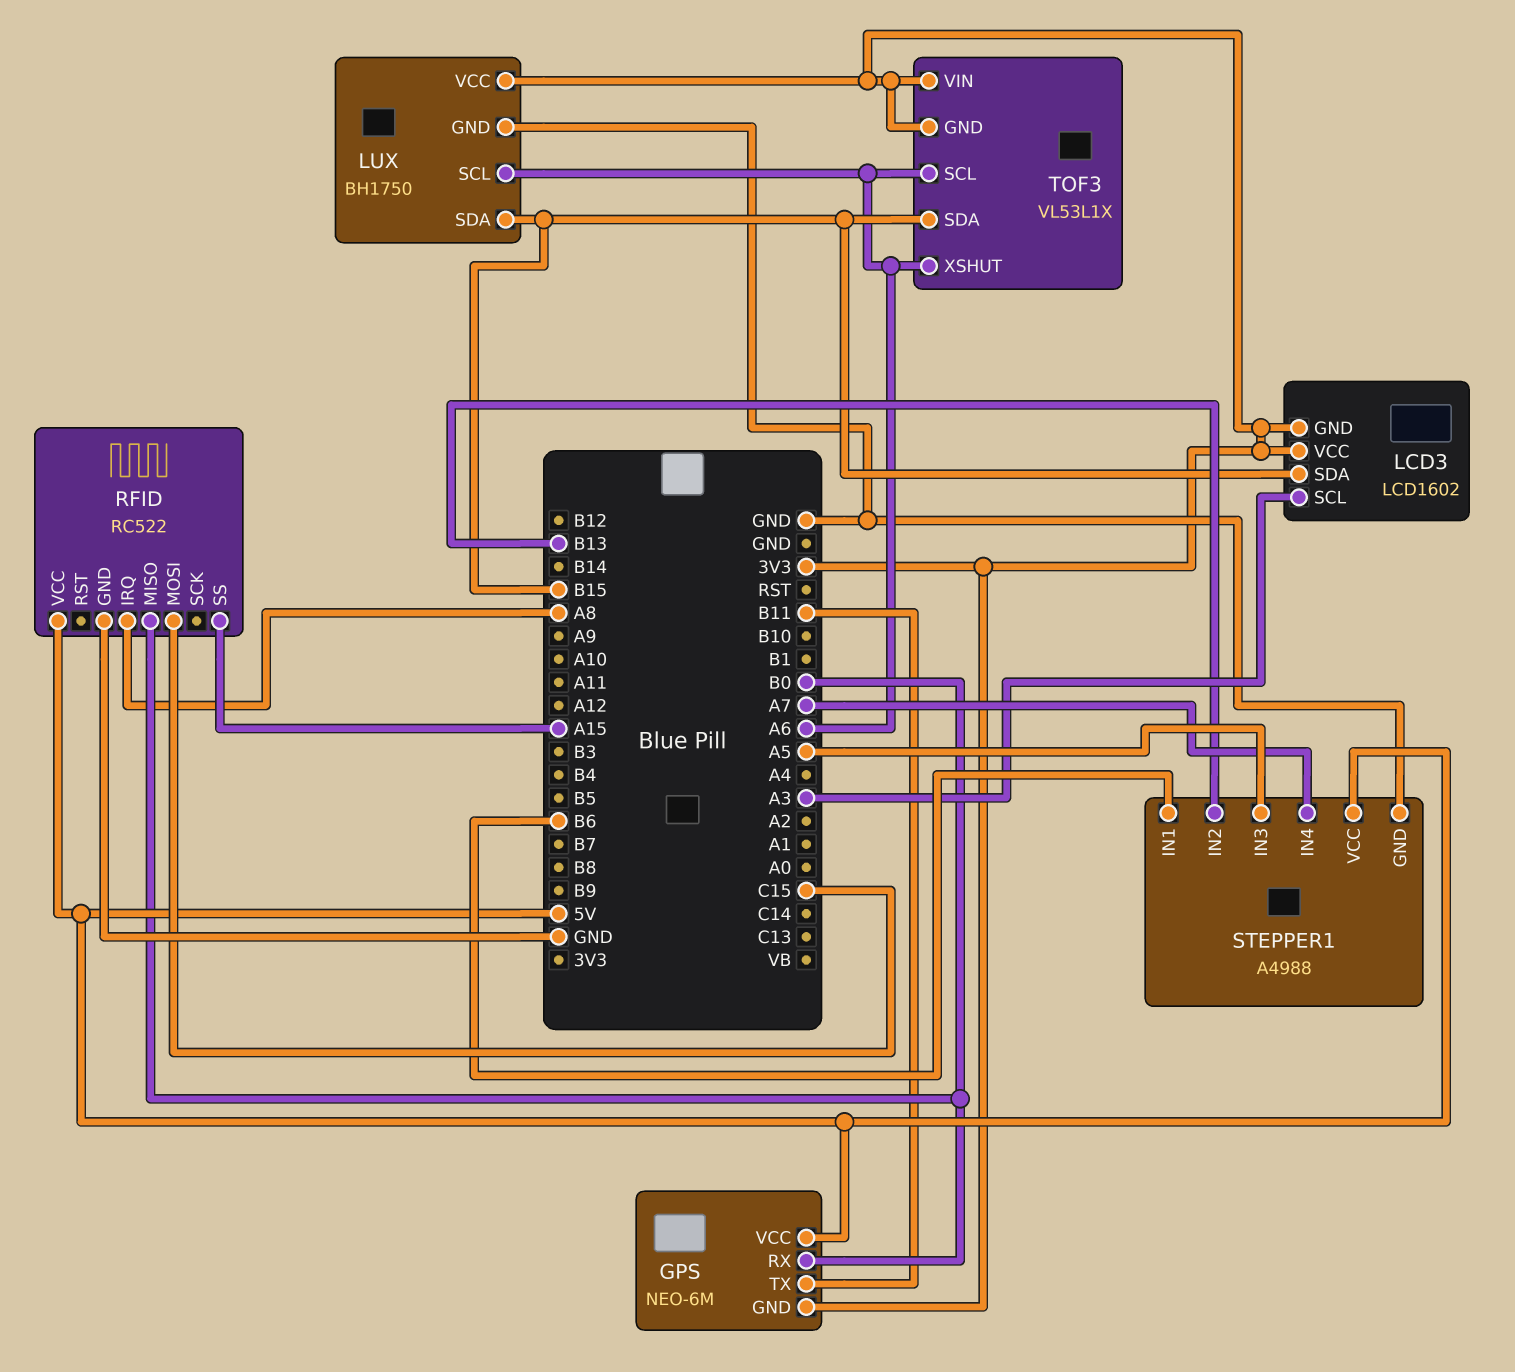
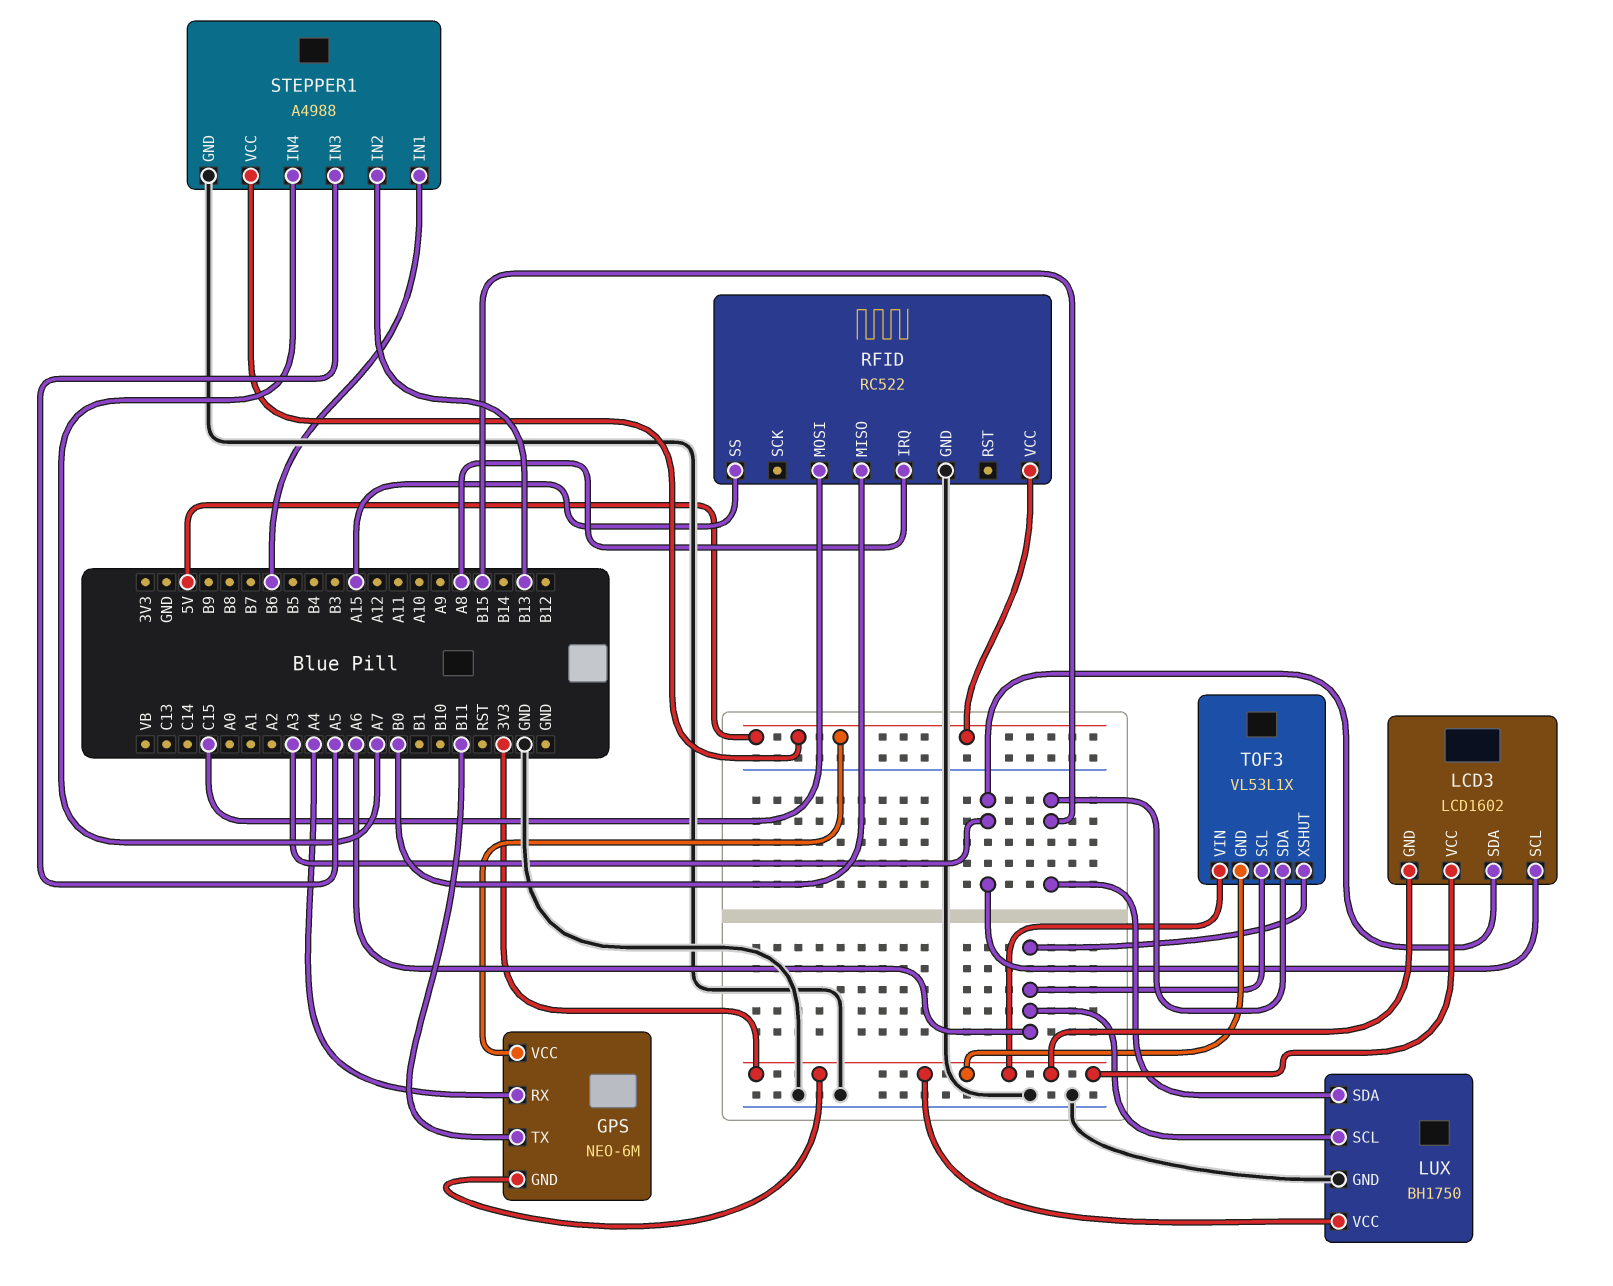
GPS pin RX: B0 -> A4
LCD3 pin SDA: B15 -> A3

